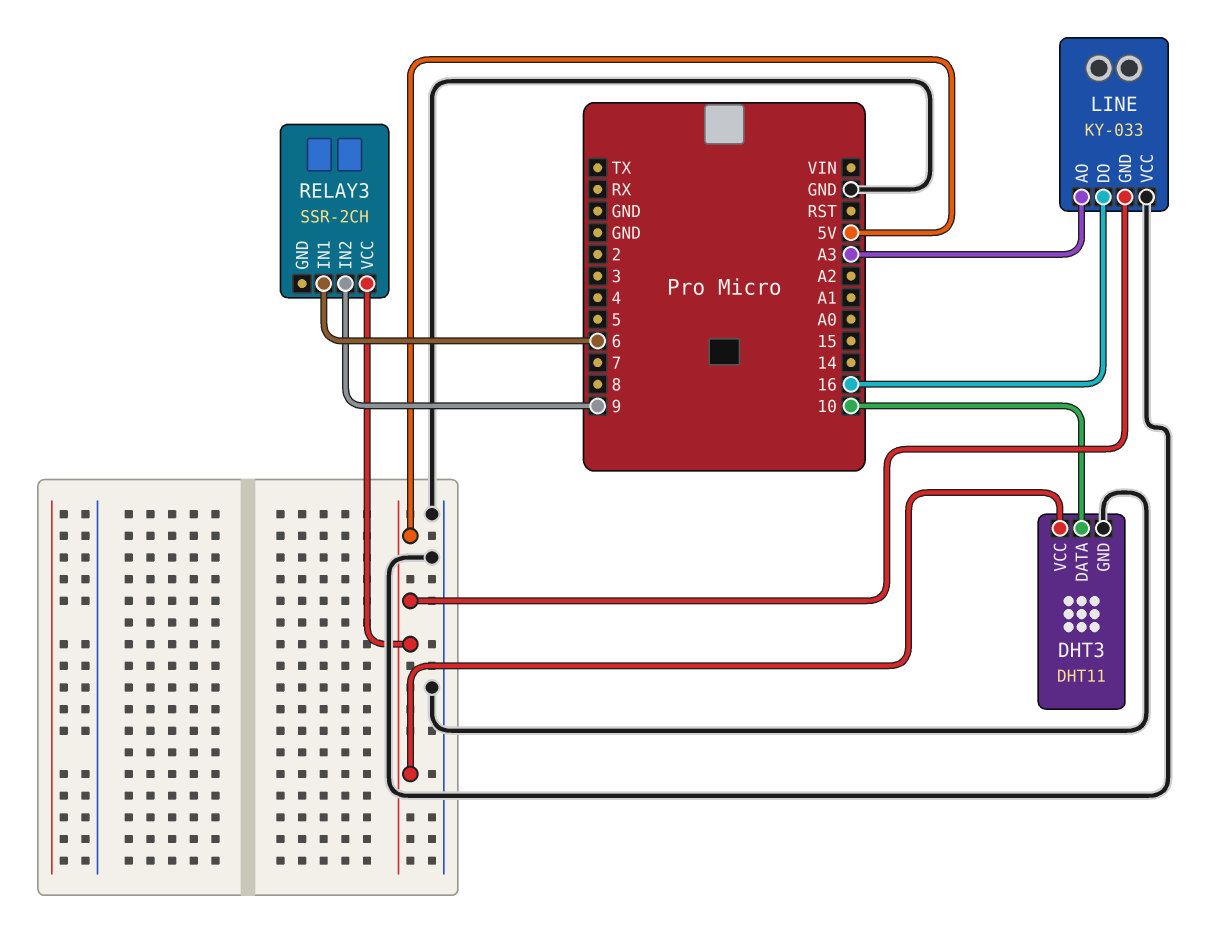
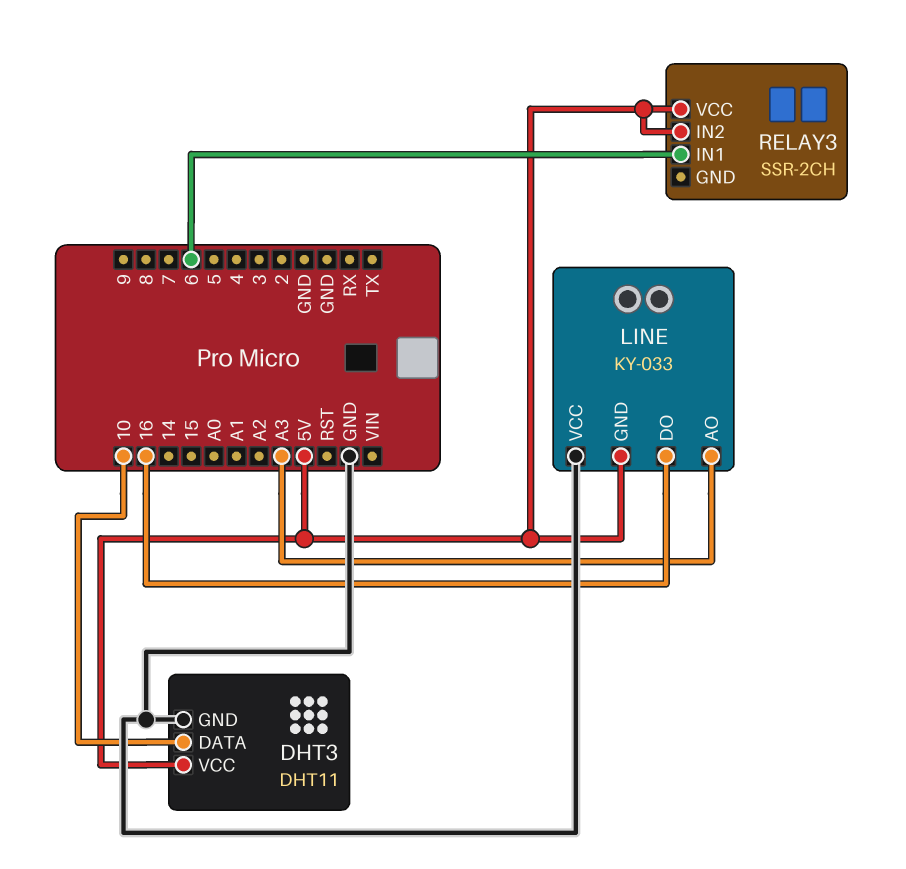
RELAY3 pin IN2: 9 -> 5V

